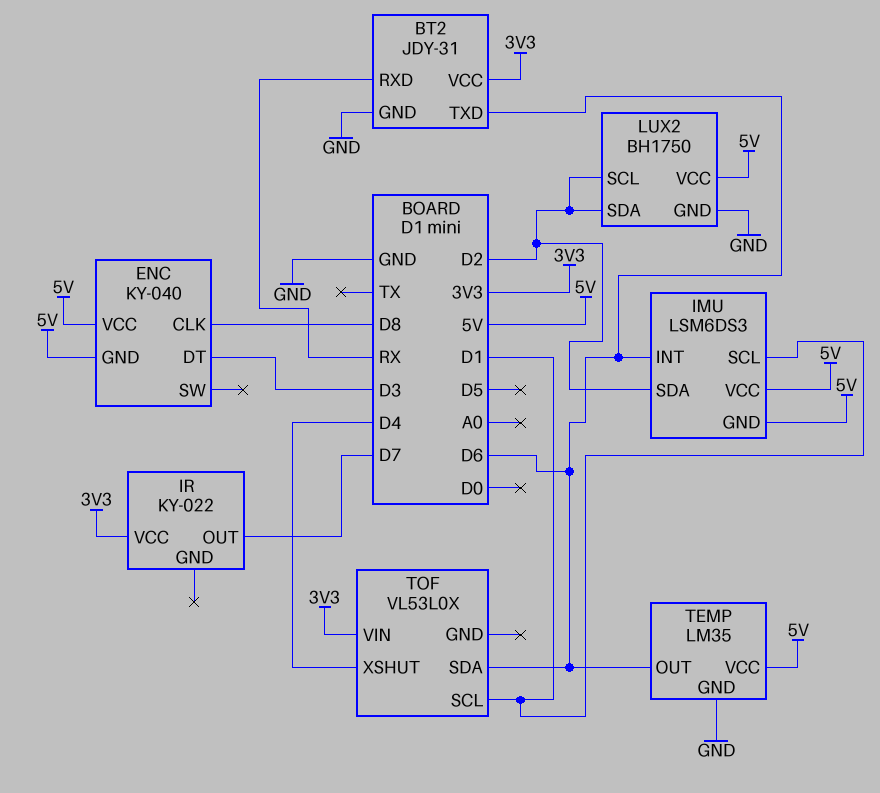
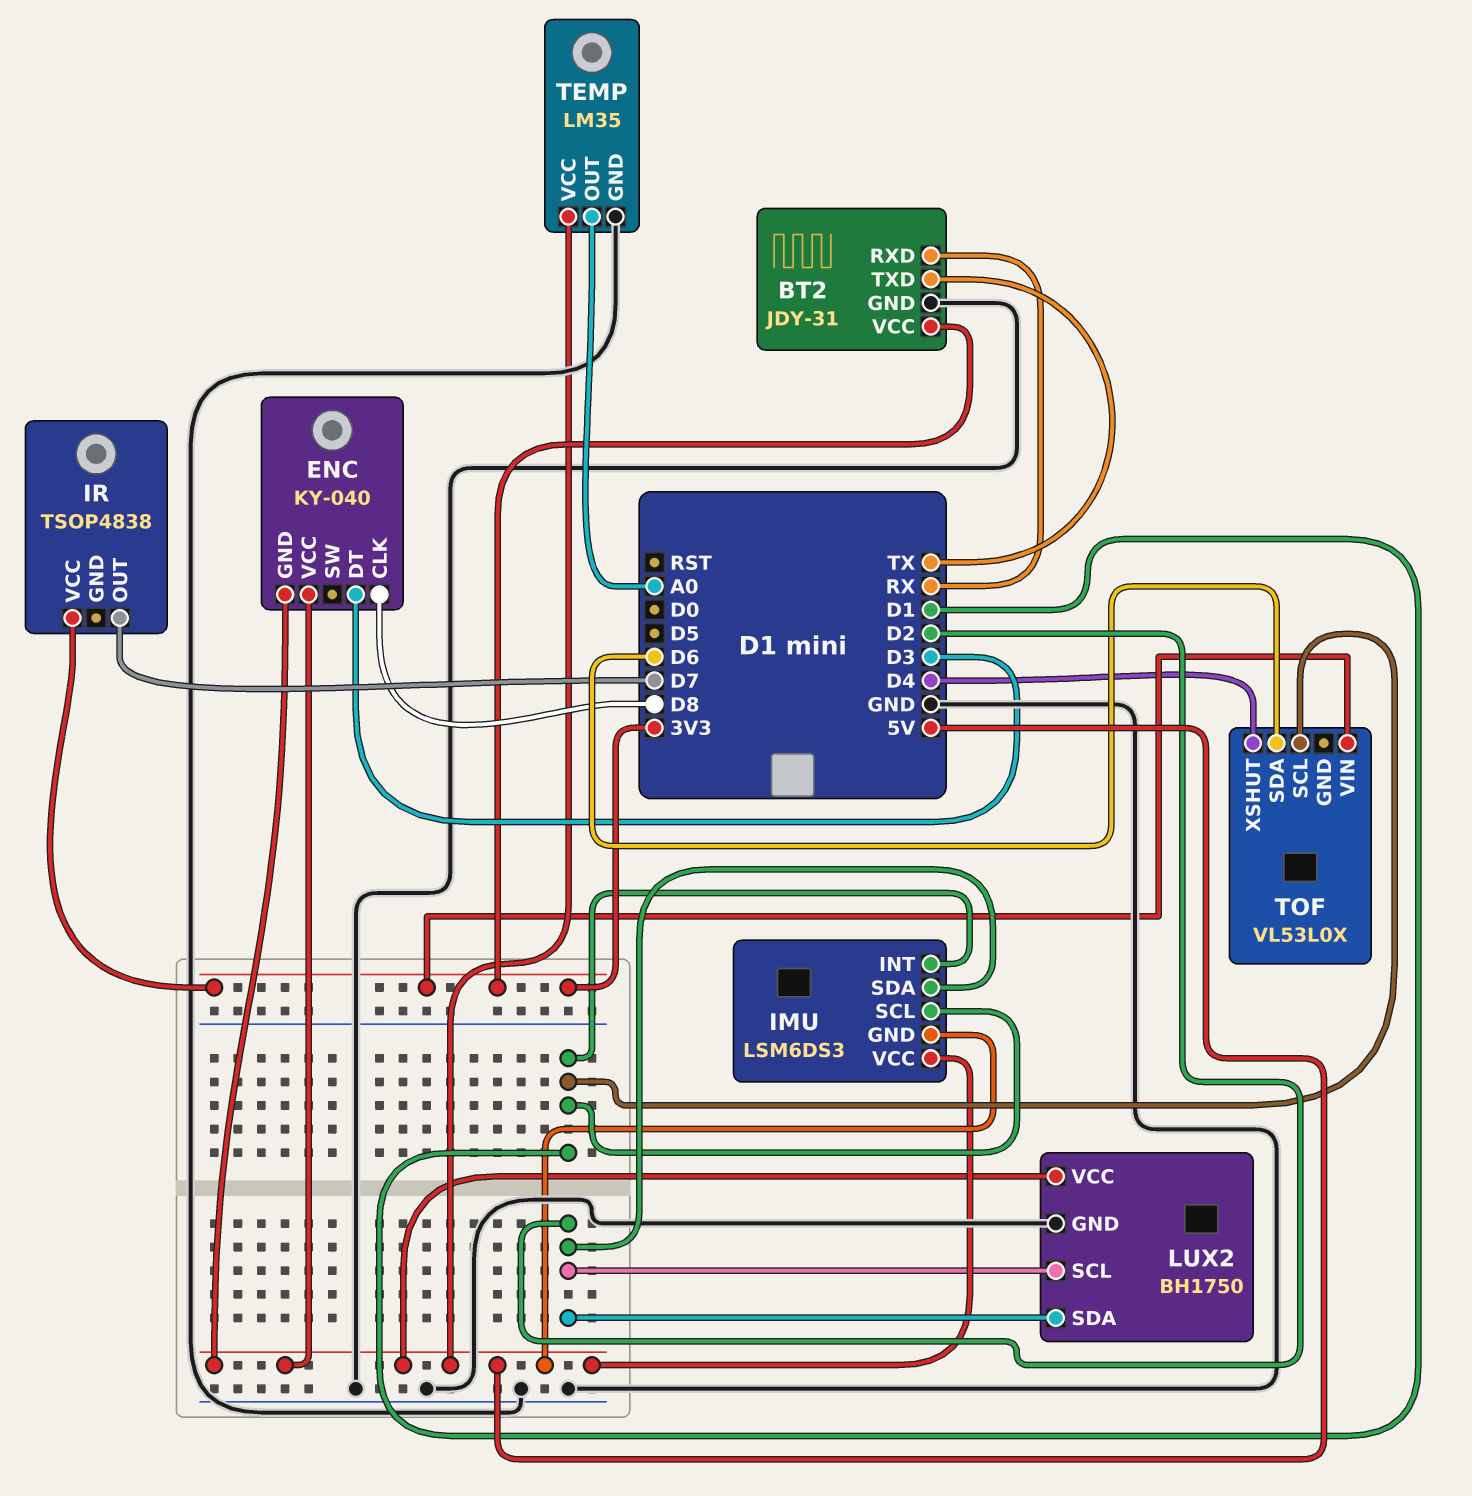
BT2 pin TXD: D6 -> TX
IMU pin INT: D6 -> D1
IR: KY-022 -> TSOP4838
TEMP pin OUT: D6 -> A0

